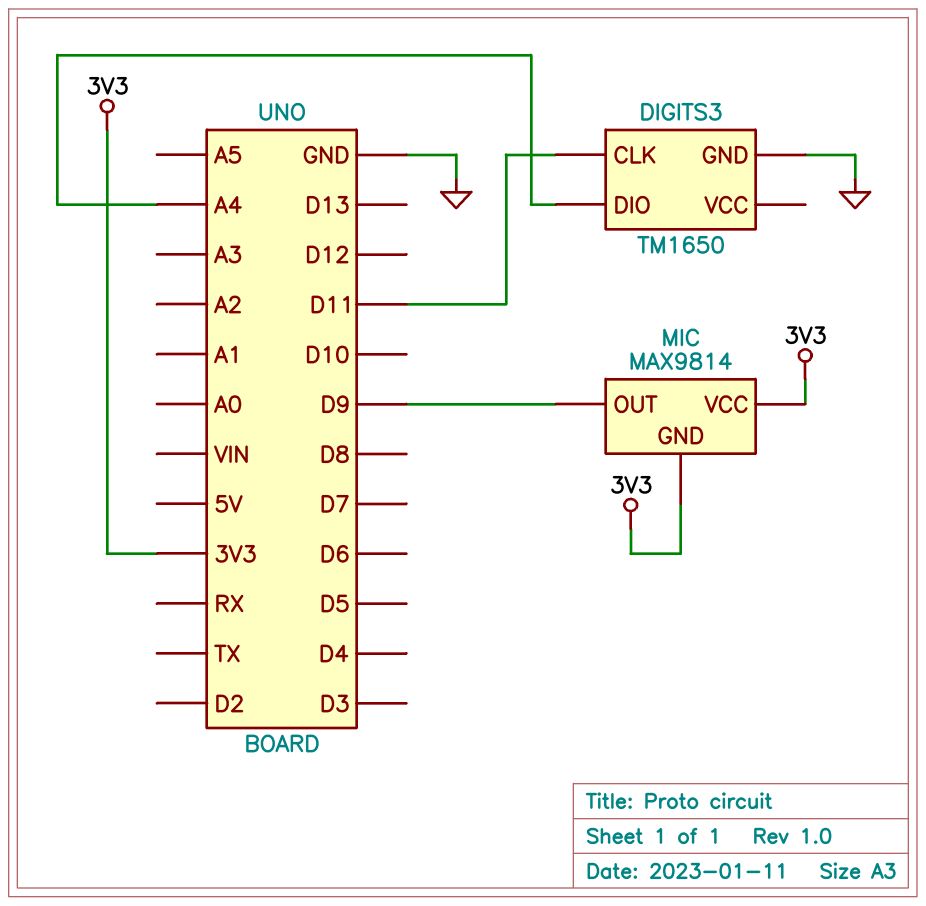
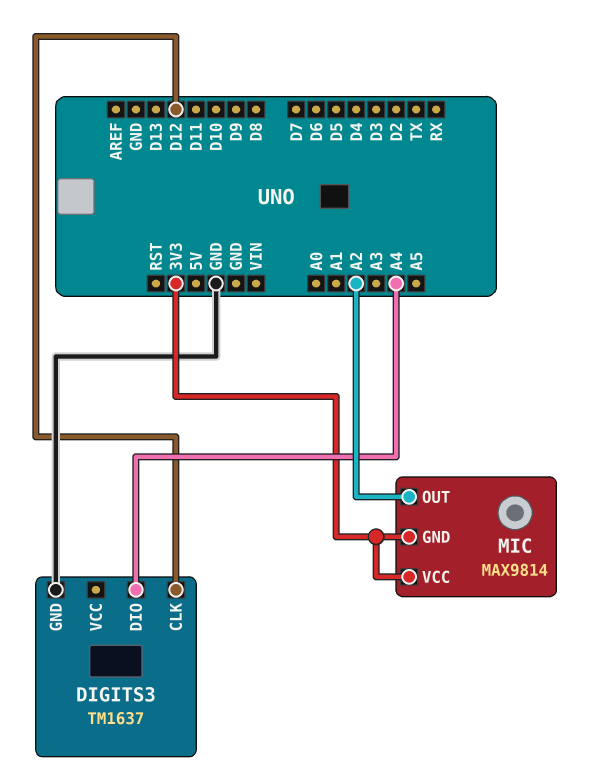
DIGITS3: TM1650 -> TM1637
DIGITS3 pin CLK: D11 -> D12
MIC pin OUT: D9 -> A2

